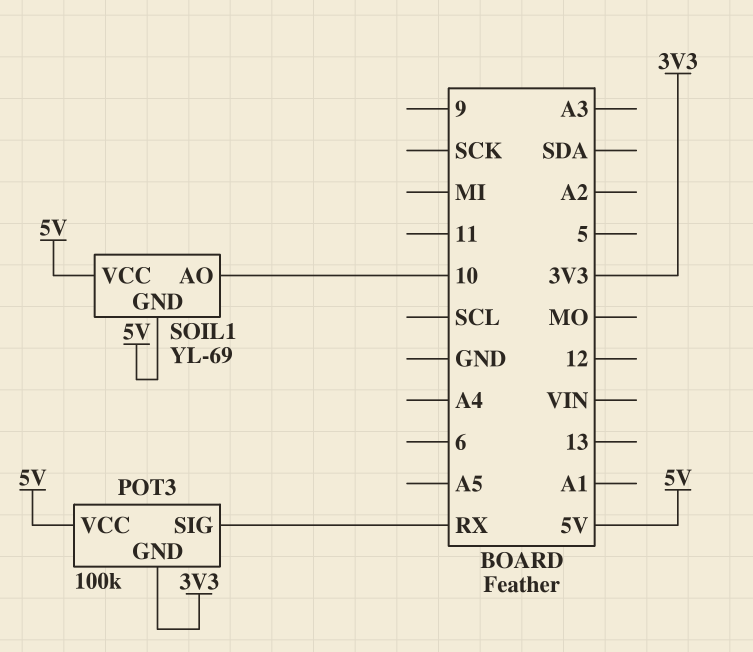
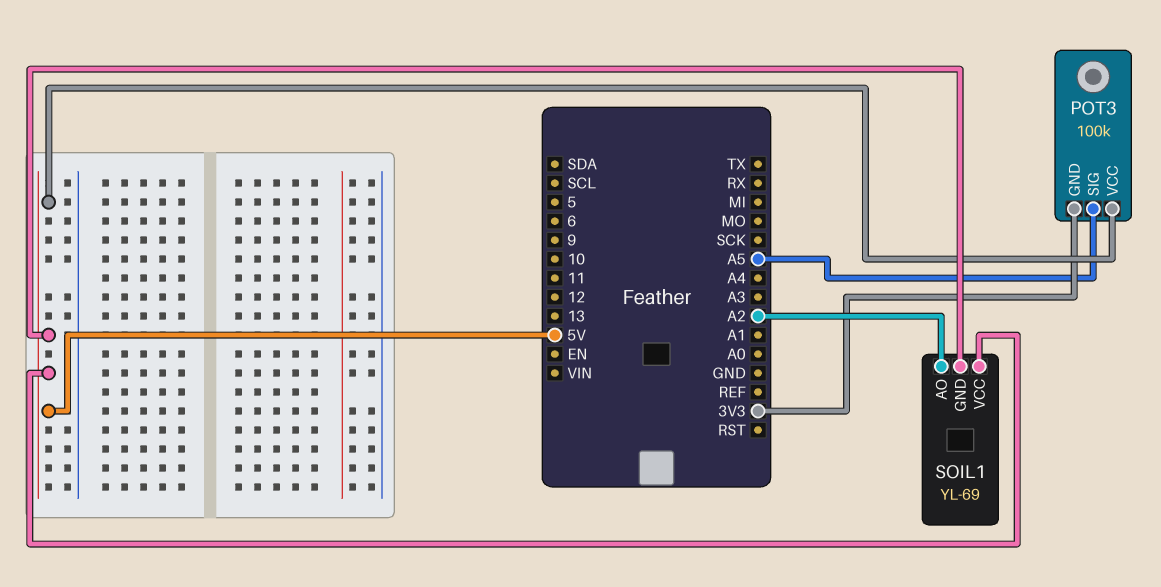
POT3 pin SIG: RX -> A5
SOIL1 pin AO: 10 -> A2

